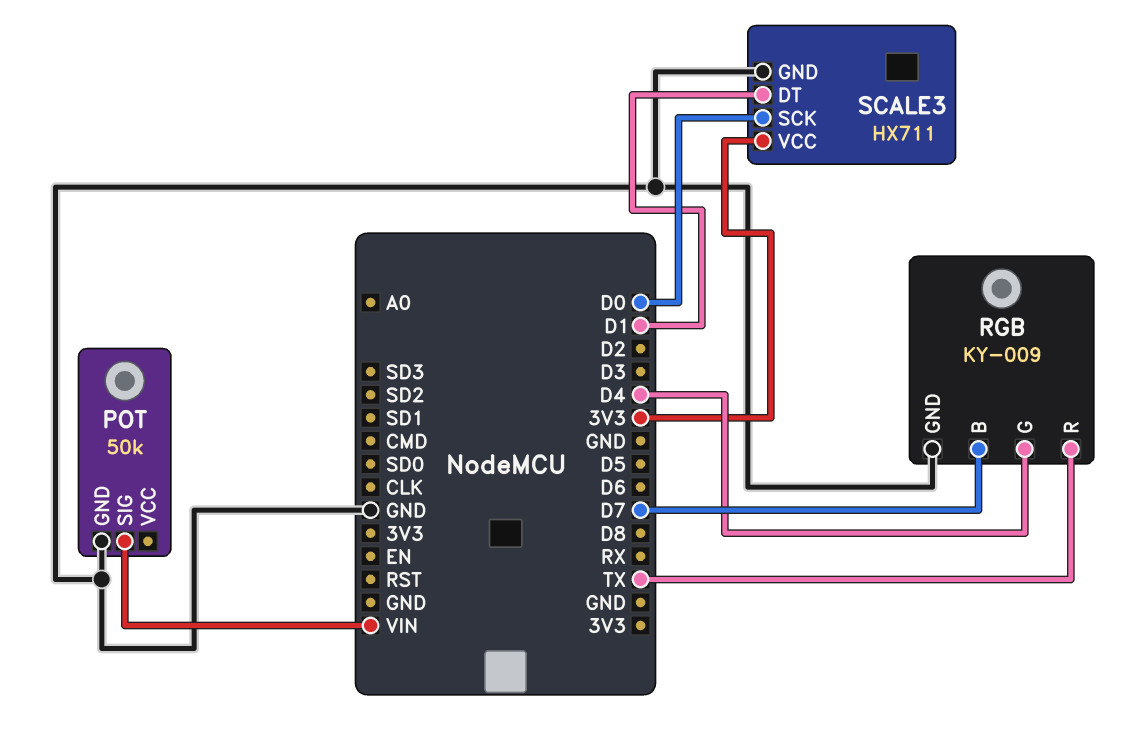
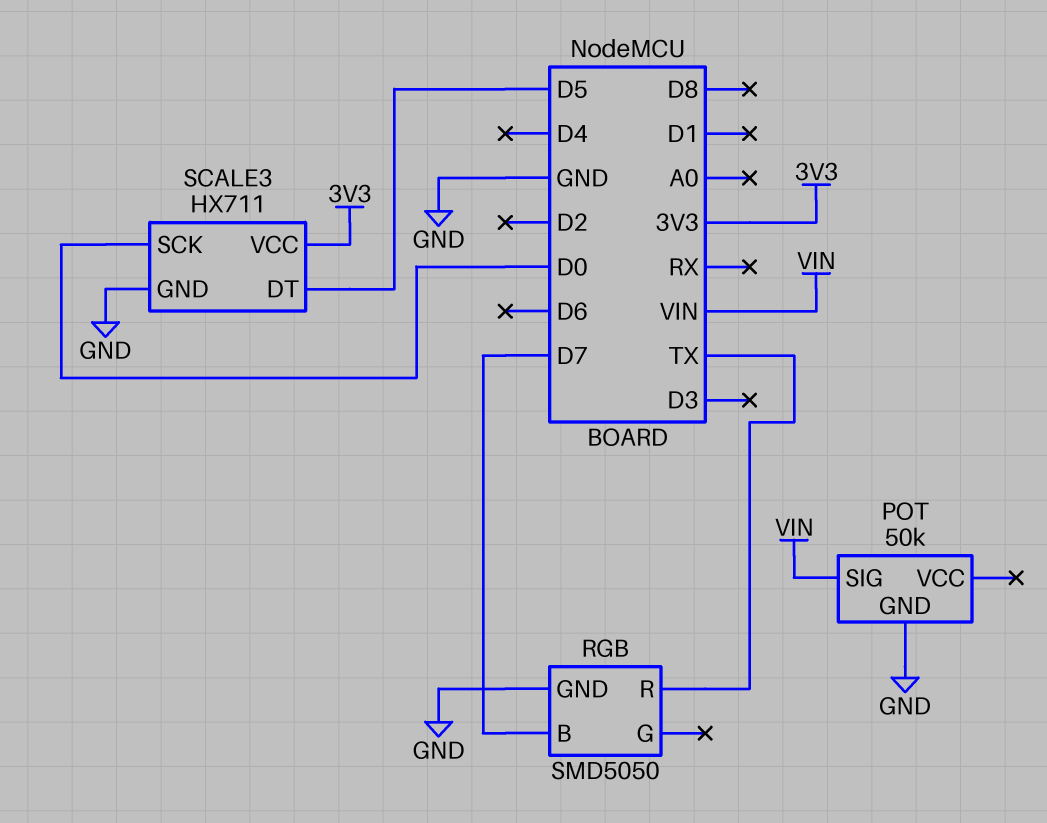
RGB: KY-009 -> SMD5050
RGB pin G: D4 -> none
SCALE3 pin DT: D1 -> D5

